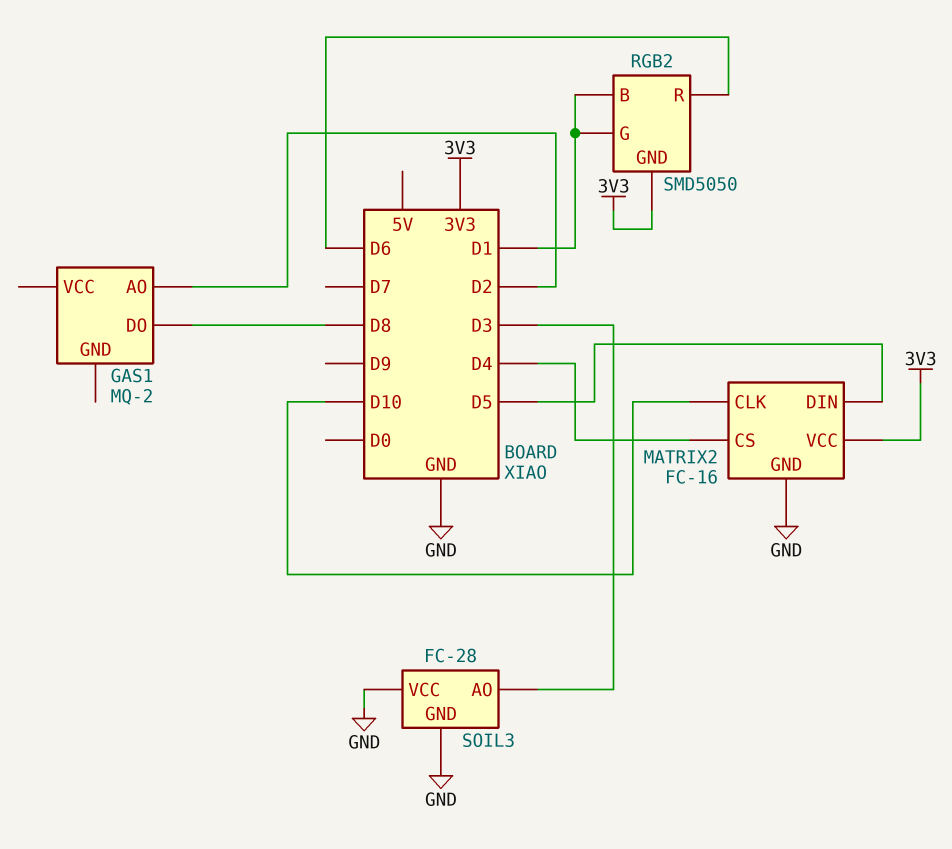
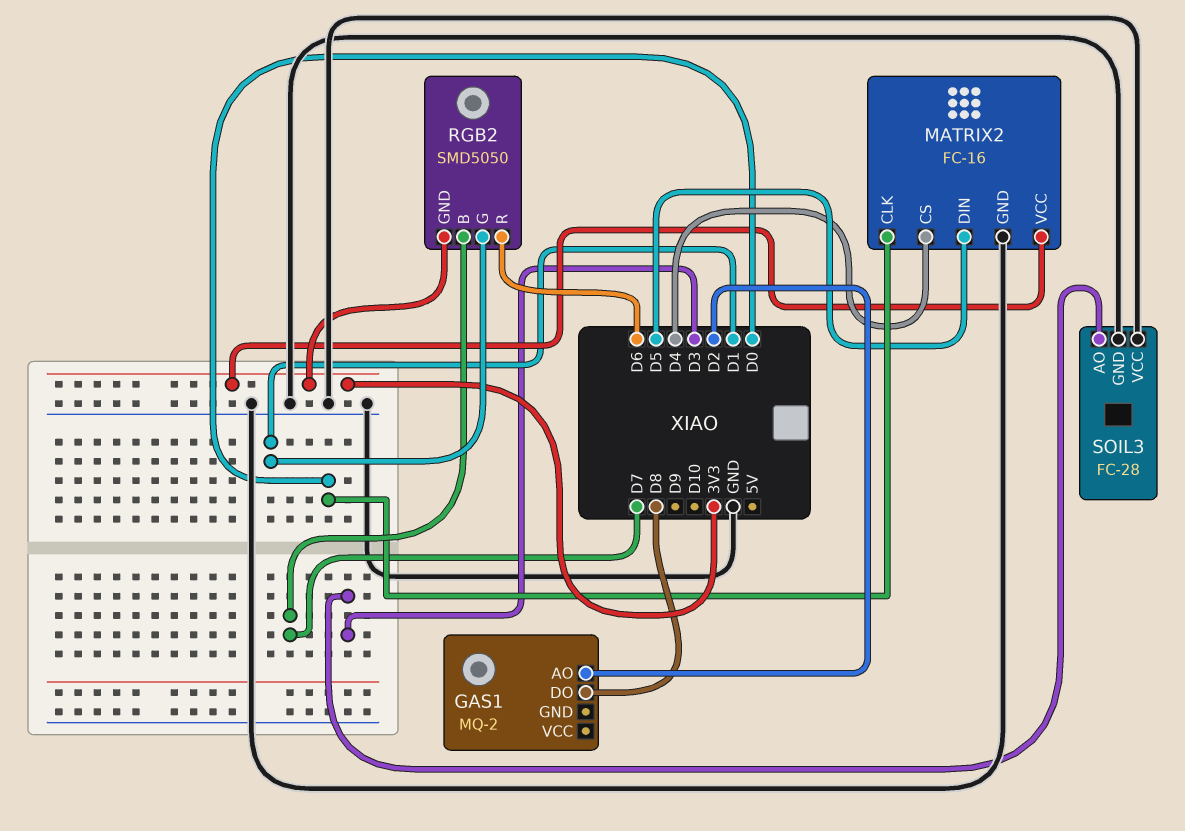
MATRIX2 pin CLK: D10 -> D0
RGB2 pin B: D1 -> D7

